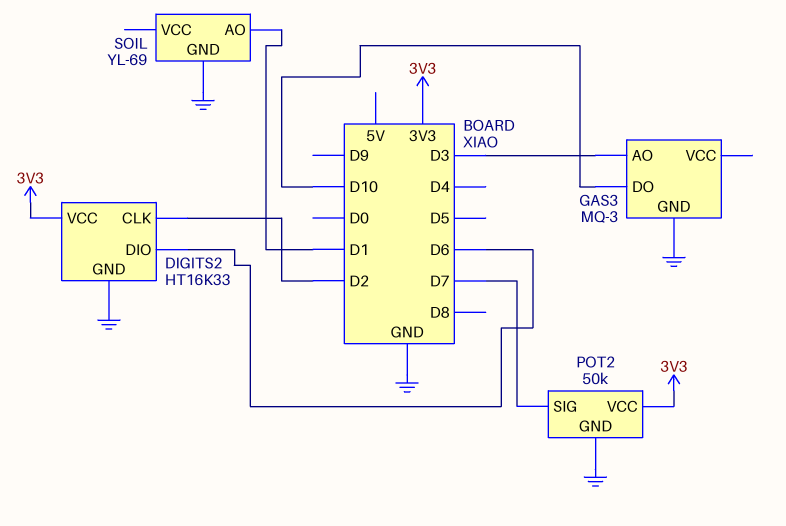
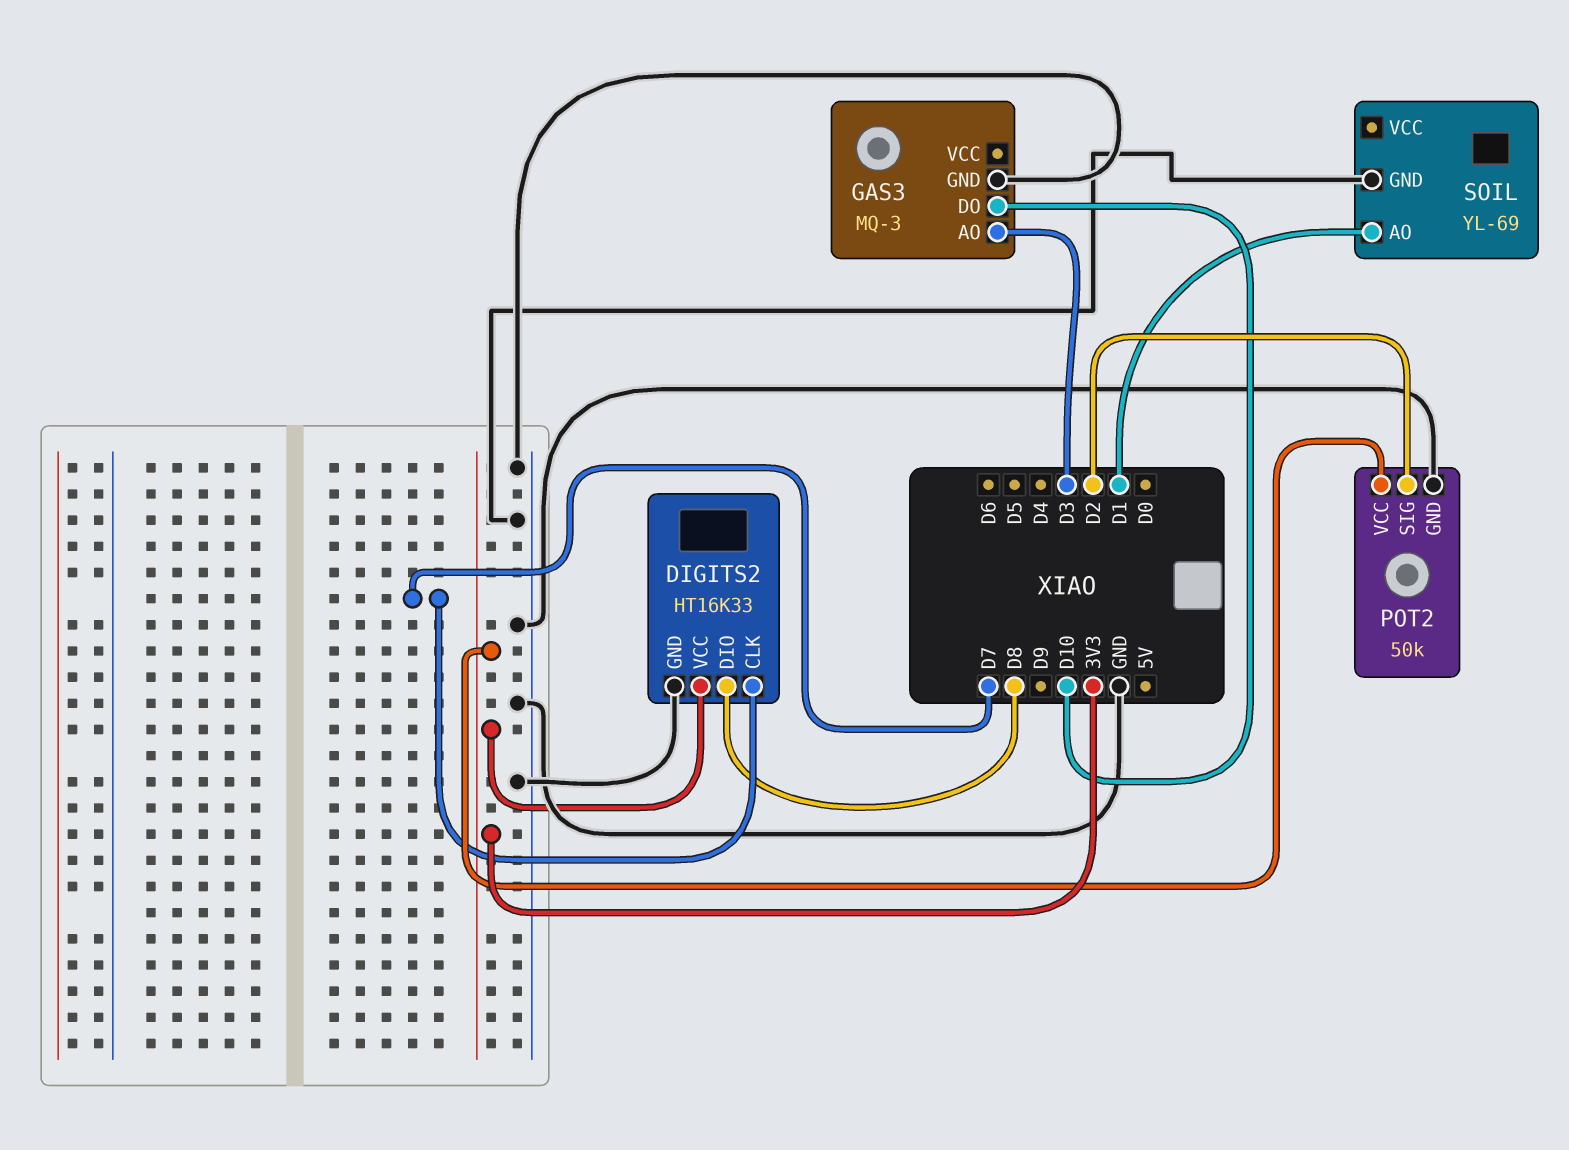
DIGITS2 pin CLK: D2 -> D7
DIGITS2 pin DIO: D6 -> D8
POT2 pin SIG: D7 -> D2

